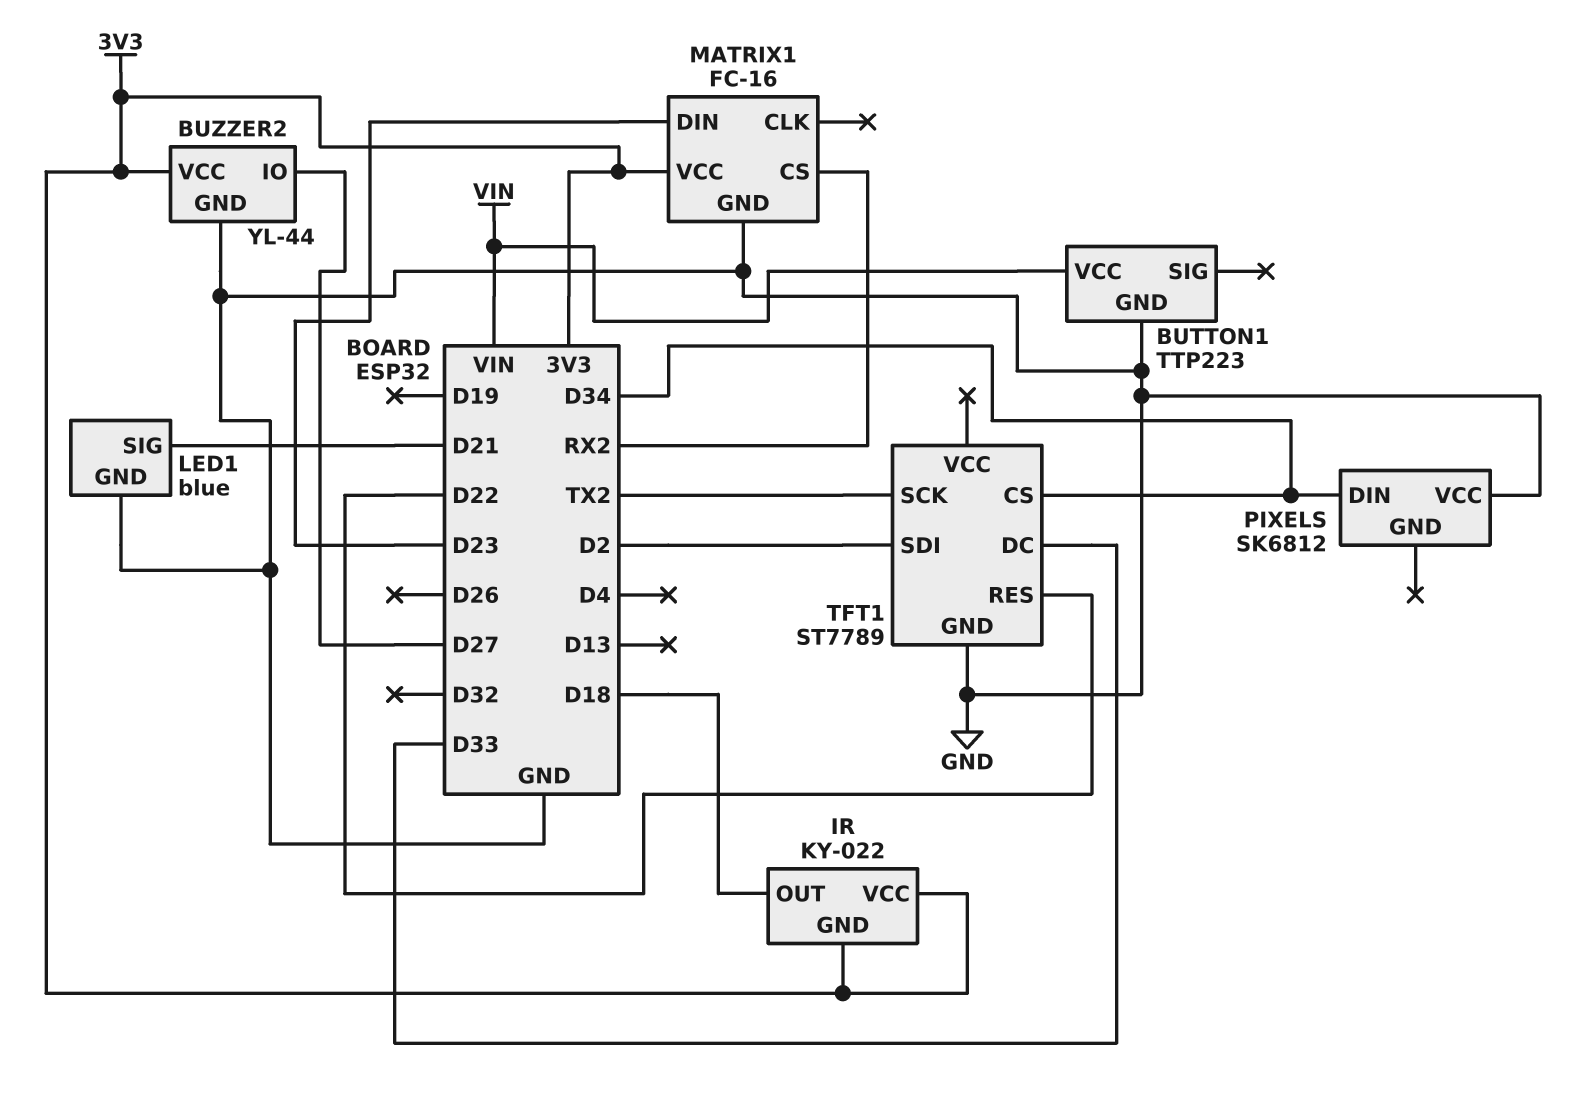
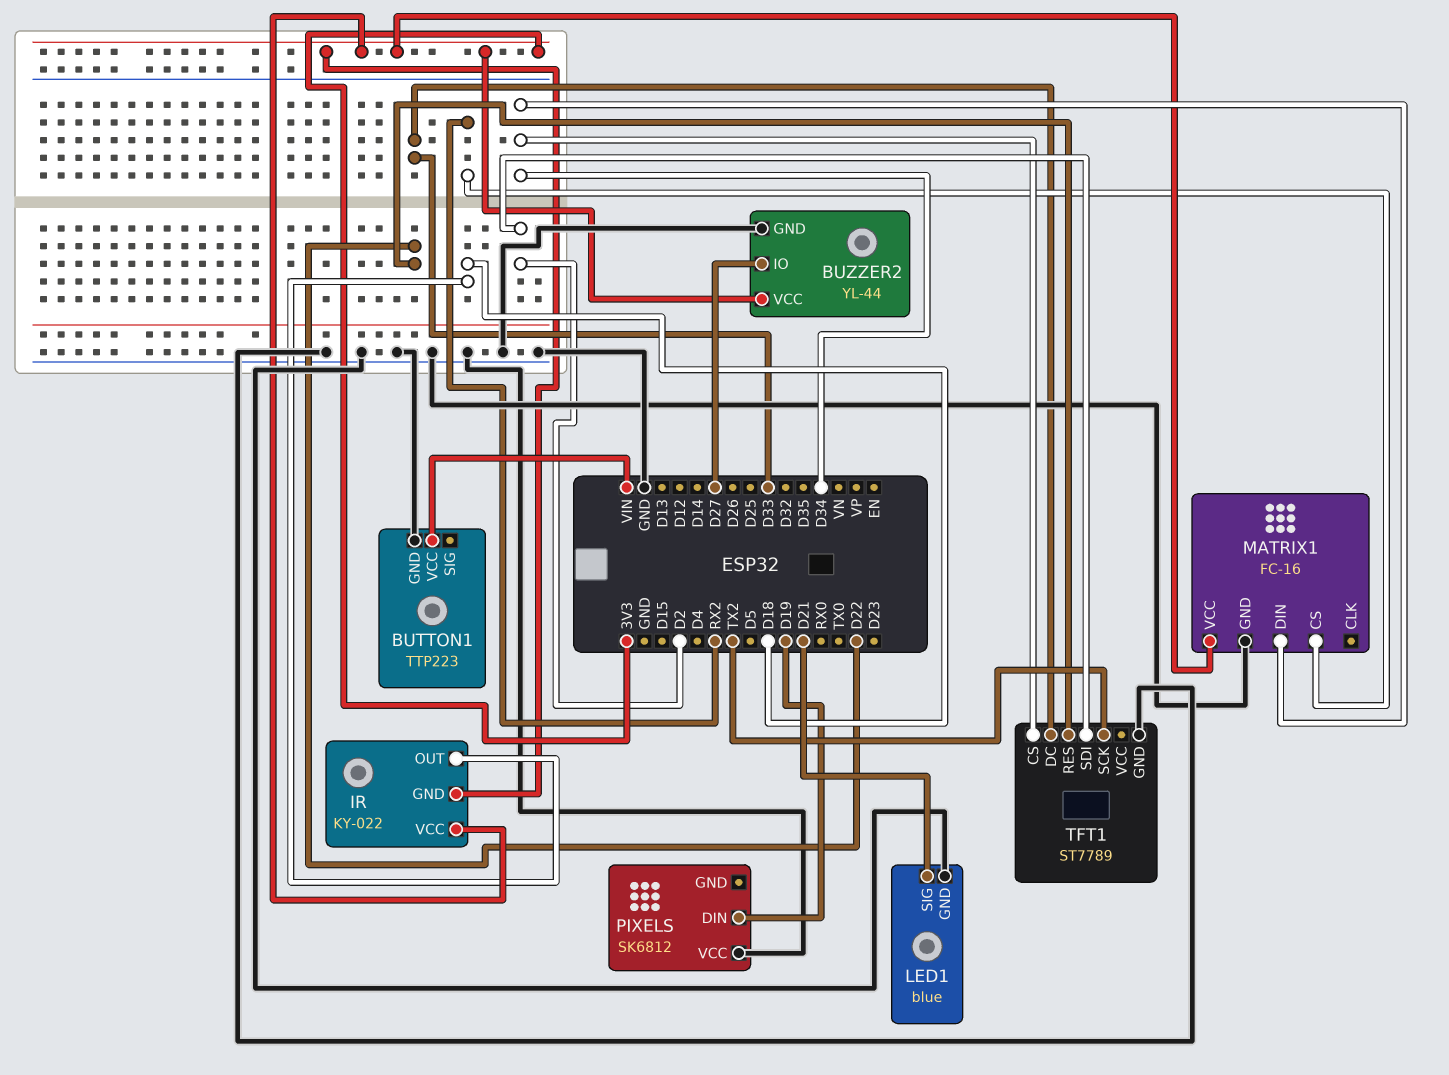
MATRIX1 pin DIN: D23 -> D34
PIXELS pin DIN: D34 -> D19

